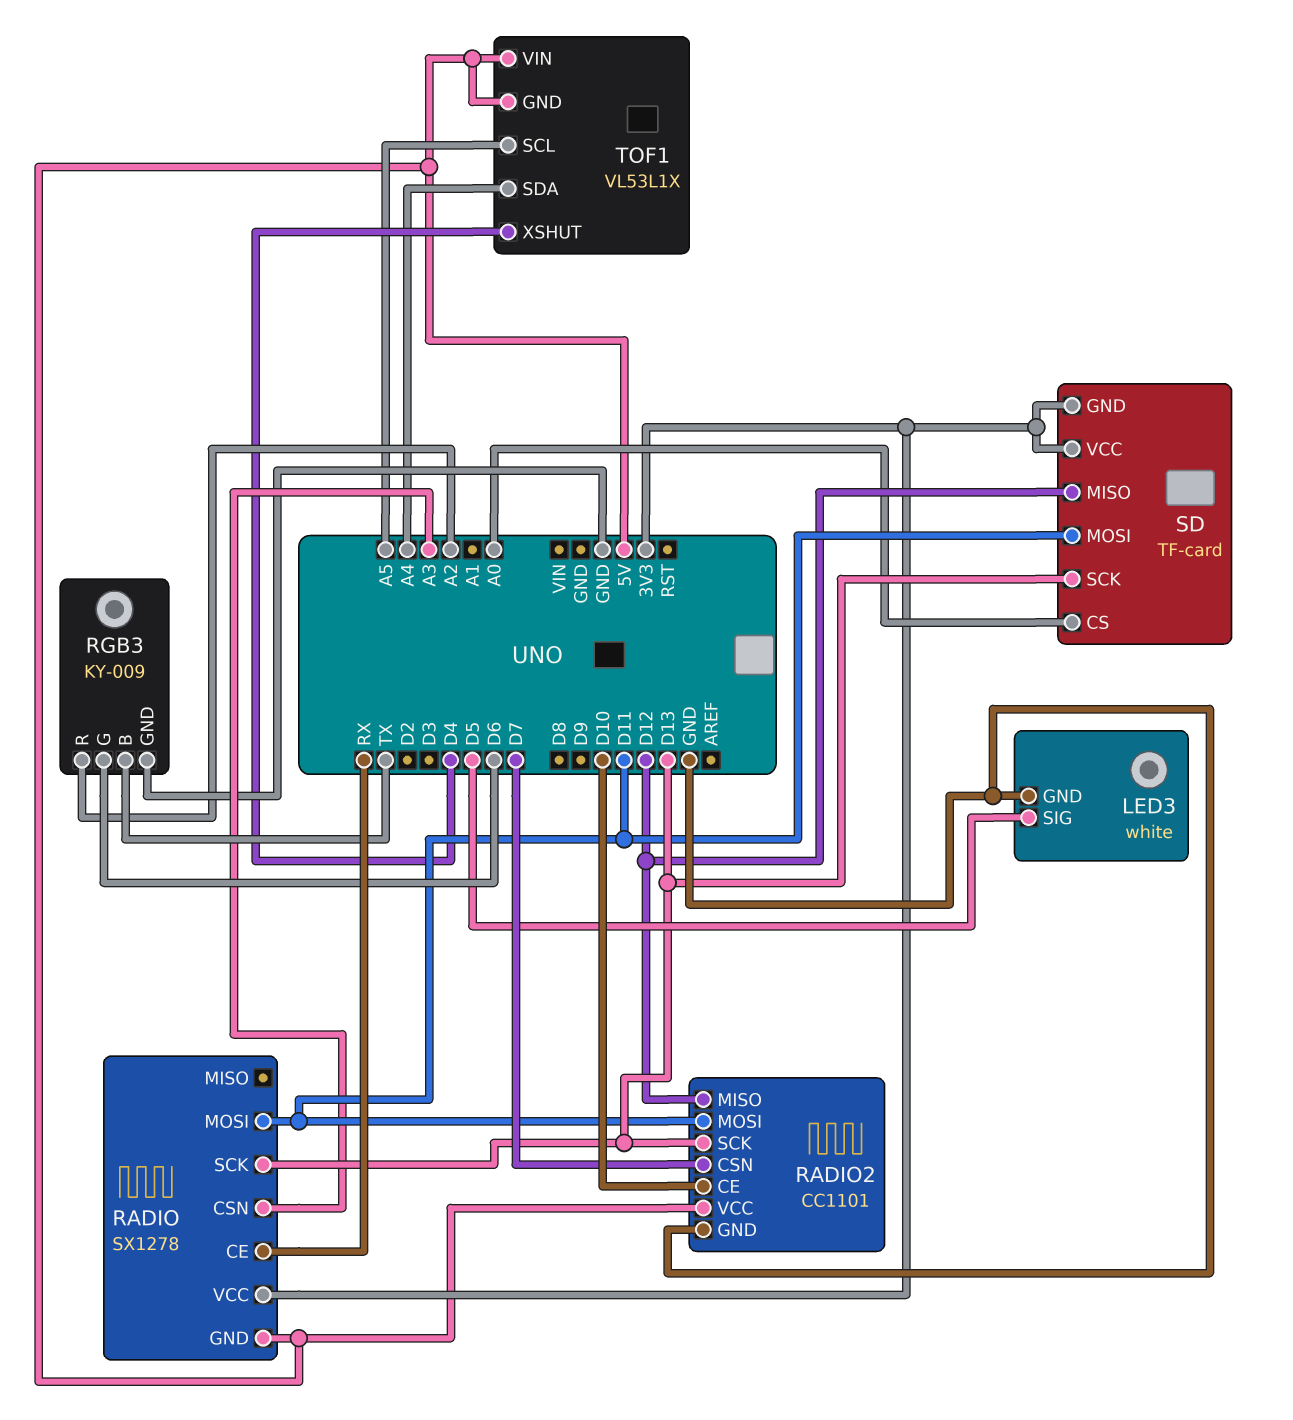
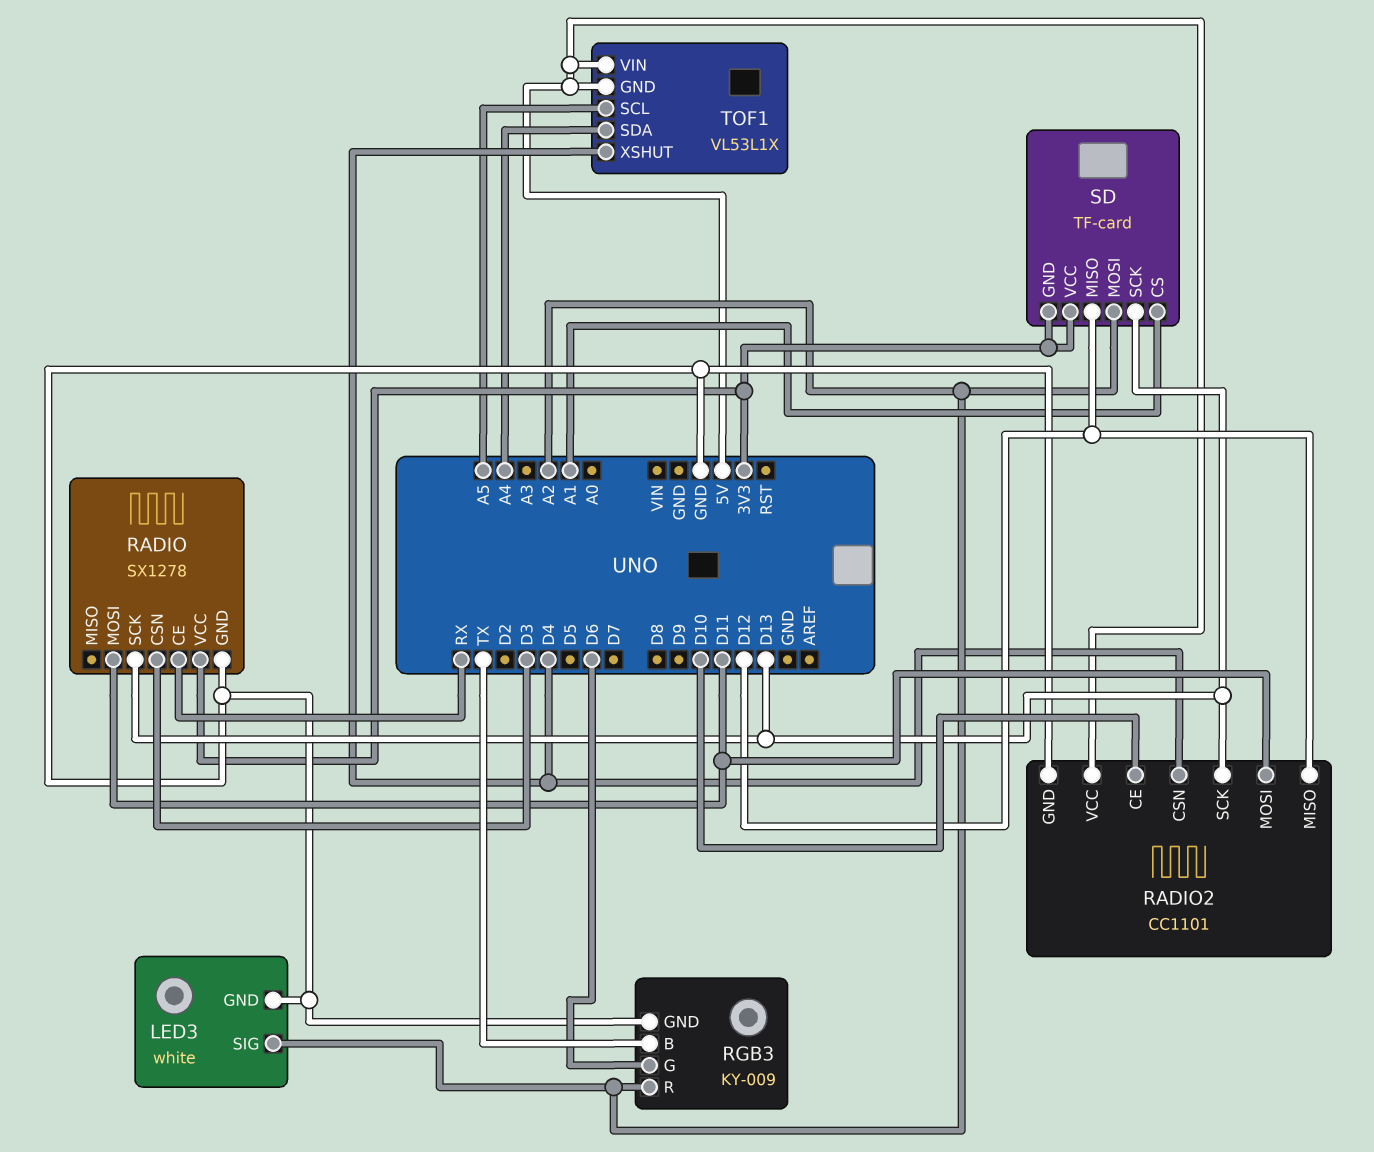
LED3 pin SIG: D5 -> A2
RADIO pin CSN: A3 -> D3
RADIO pin GND: 5V -> GND
RADIO2 pin CSN: D7 -> D4
SD pin CS: A0 -> A1
SD pin MOSI: D11 -> A2

